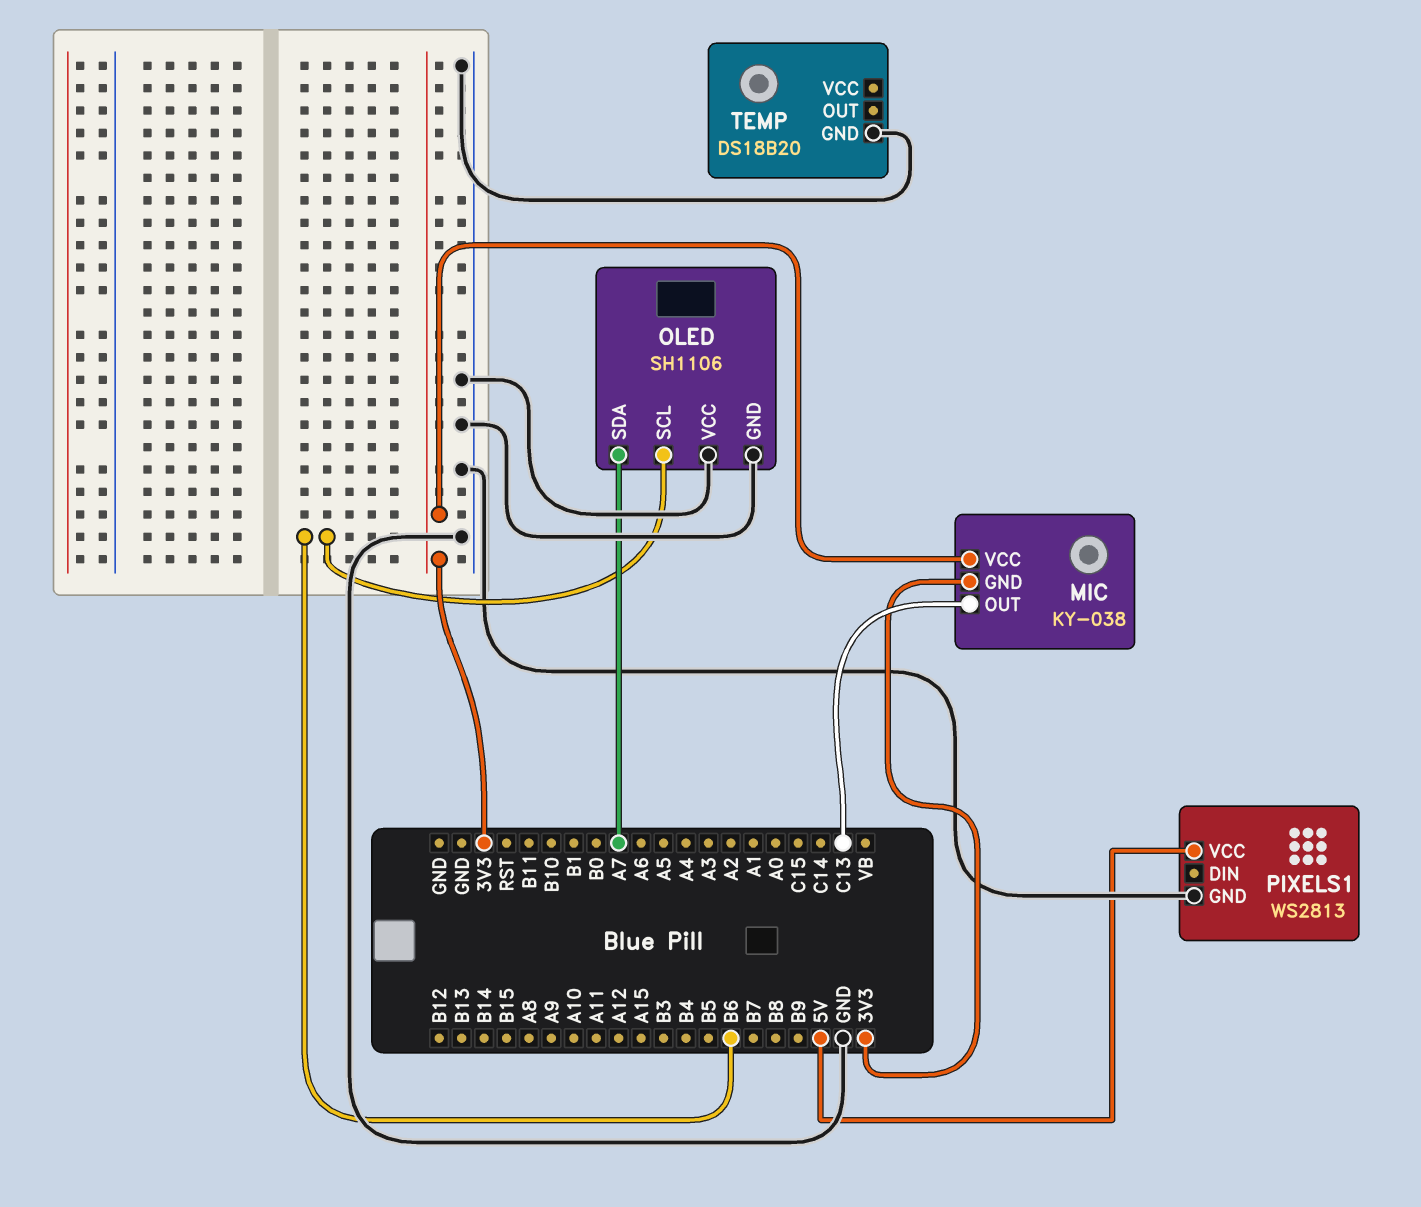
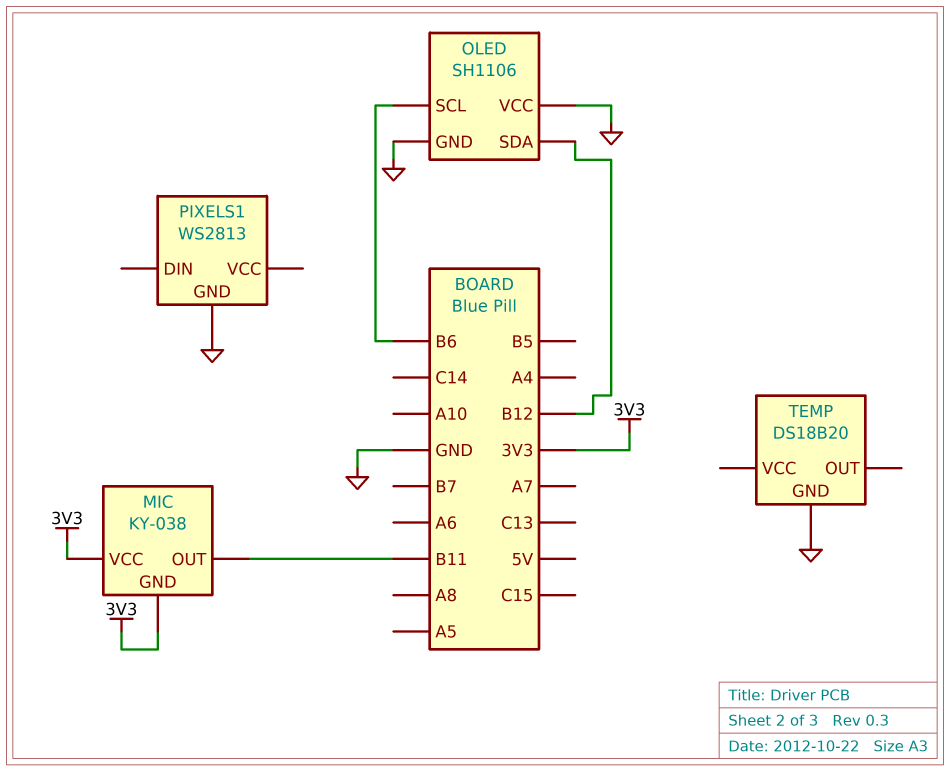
MIC pin OUT: C13 -> B11
OLED pin SDA: A7 -> B12
PIXELS1 pin VCC: 5V -> none

